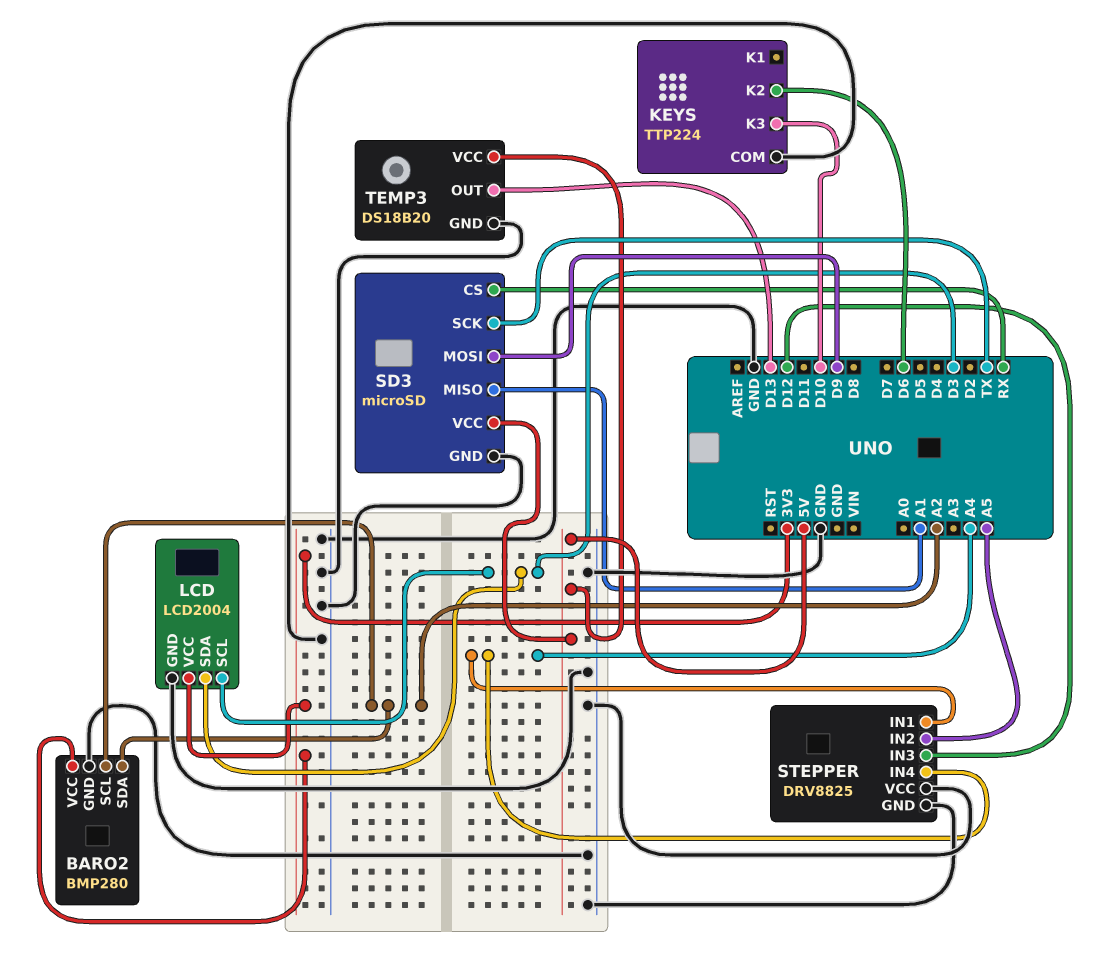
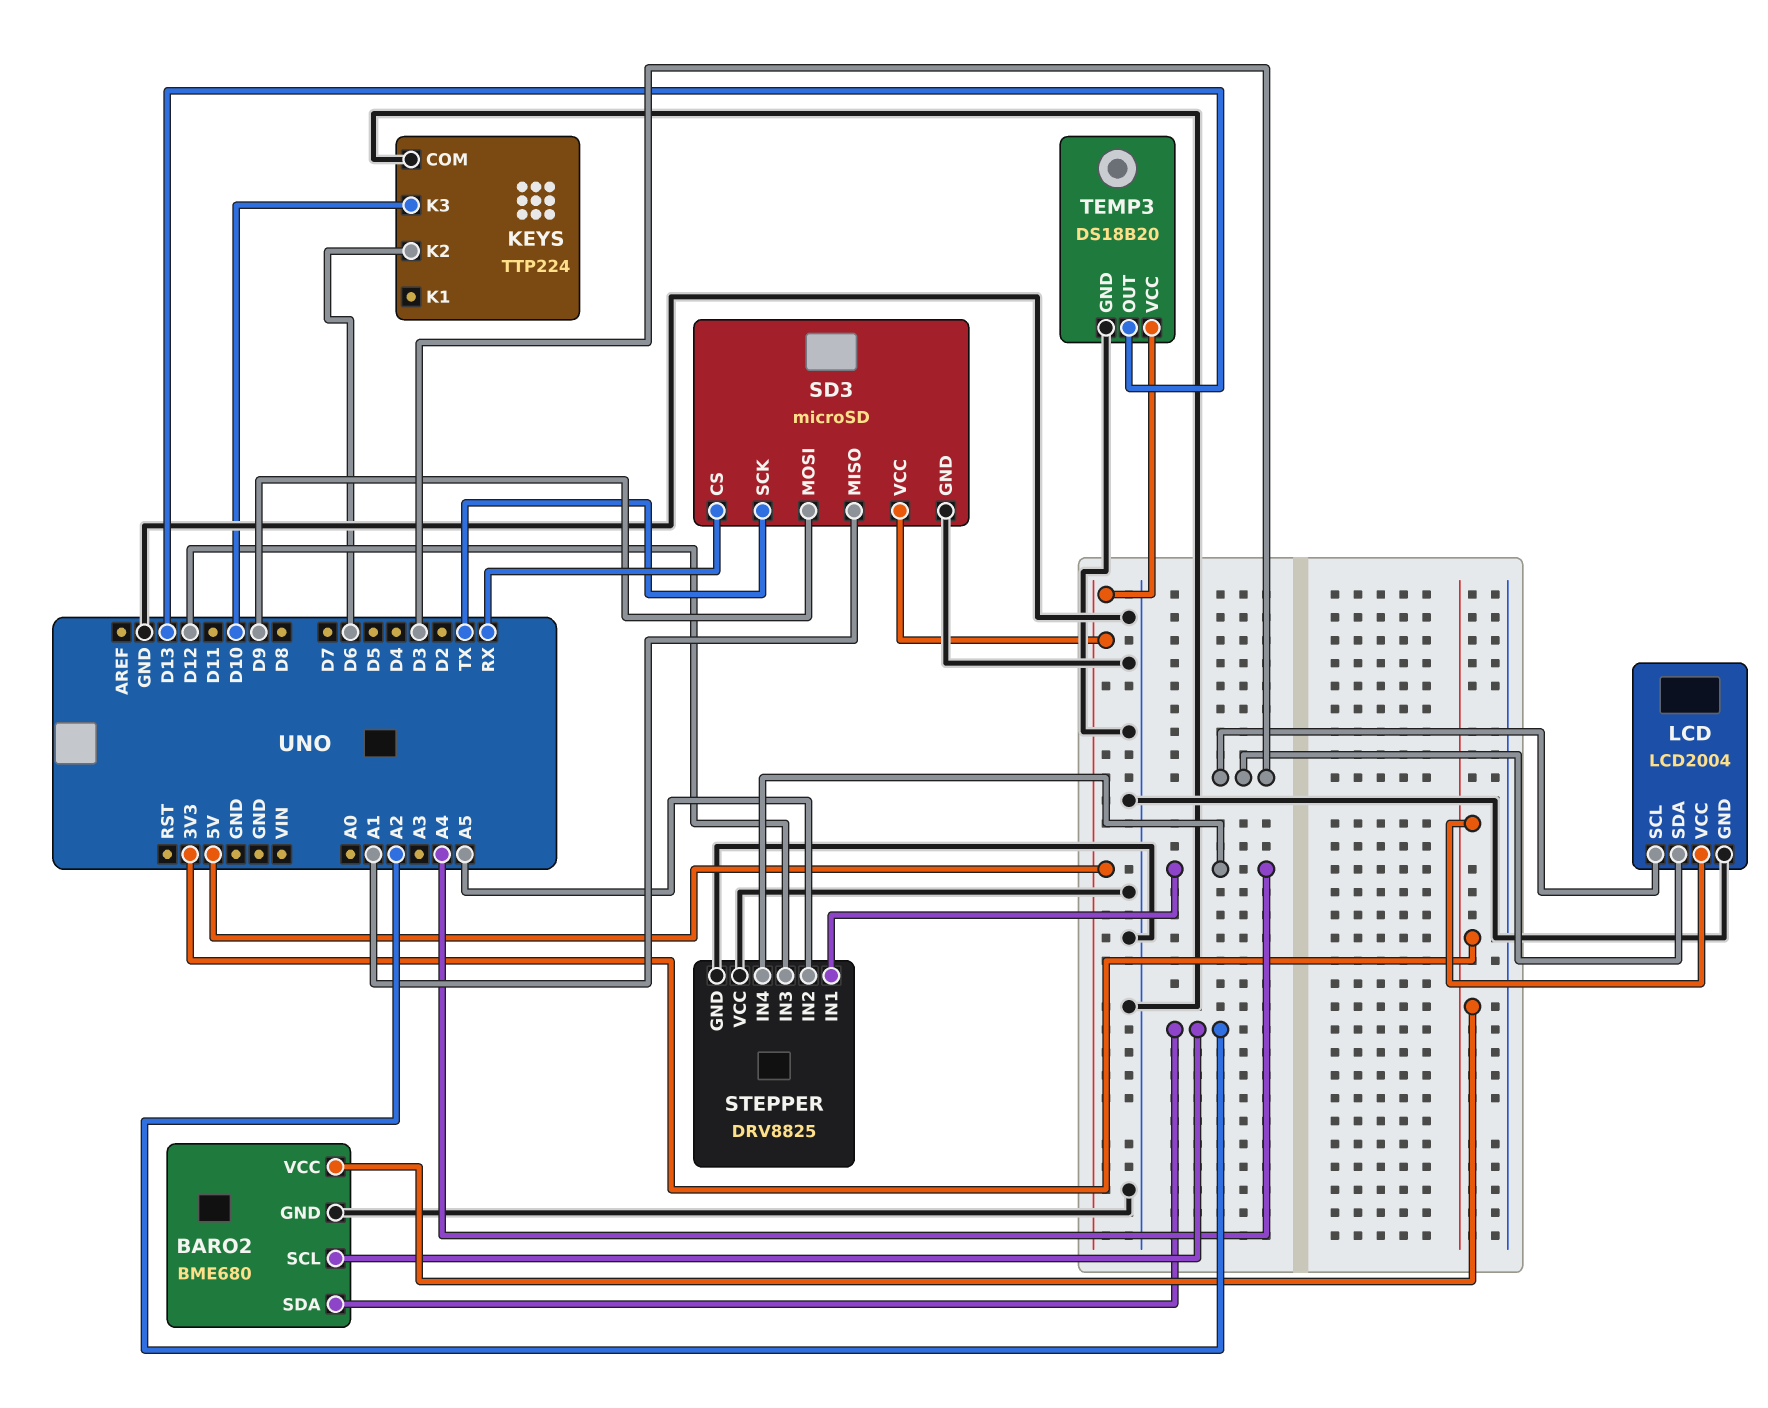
BARO2: BMP280 -> BME680

